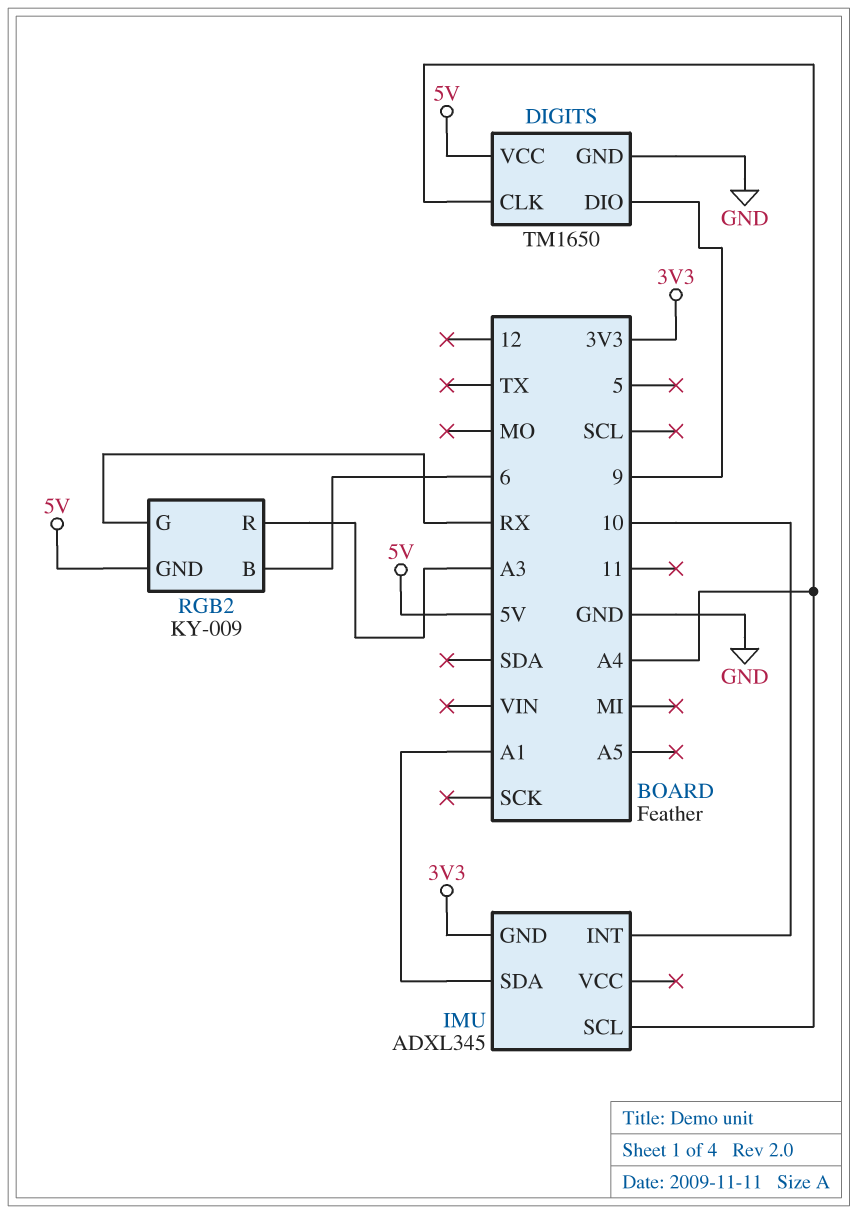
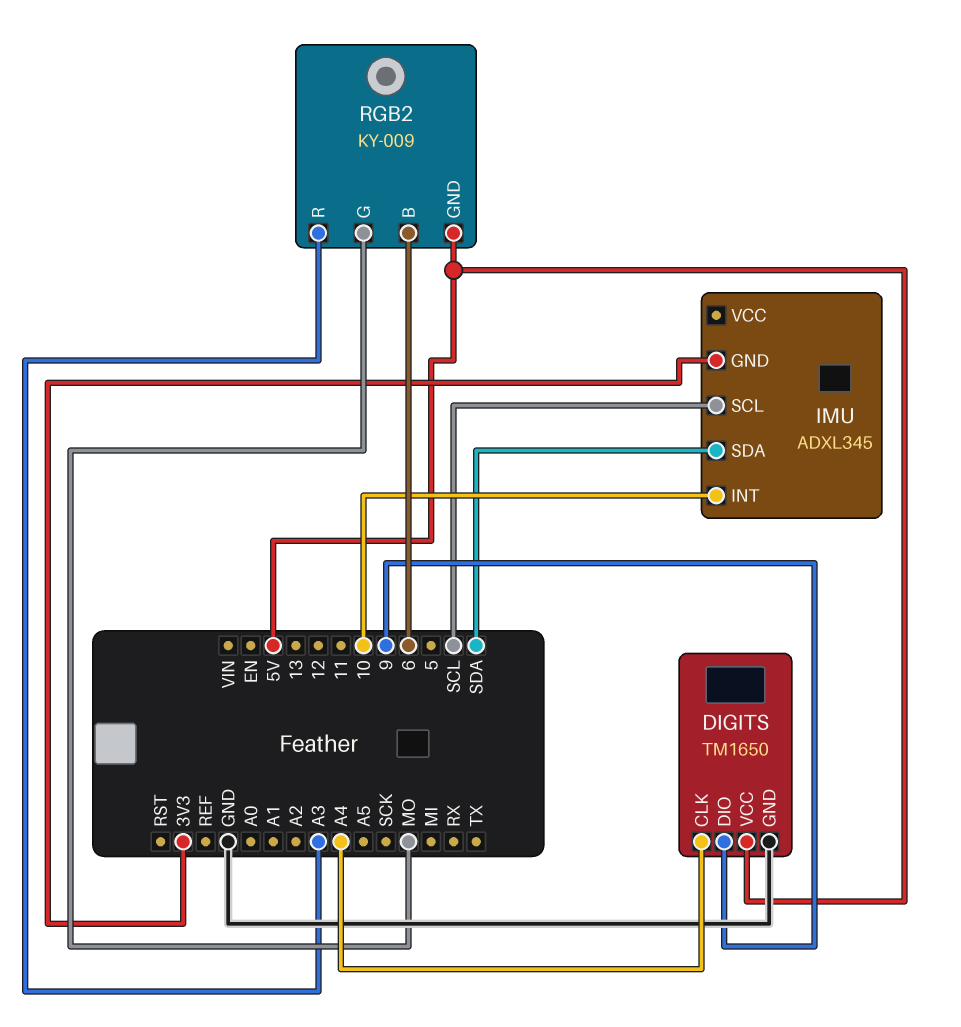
IMU pin SCL: A4 -> SCL
IMU pin SDA: A1 -> SDA
RGB2 pin G: RX -> MO

